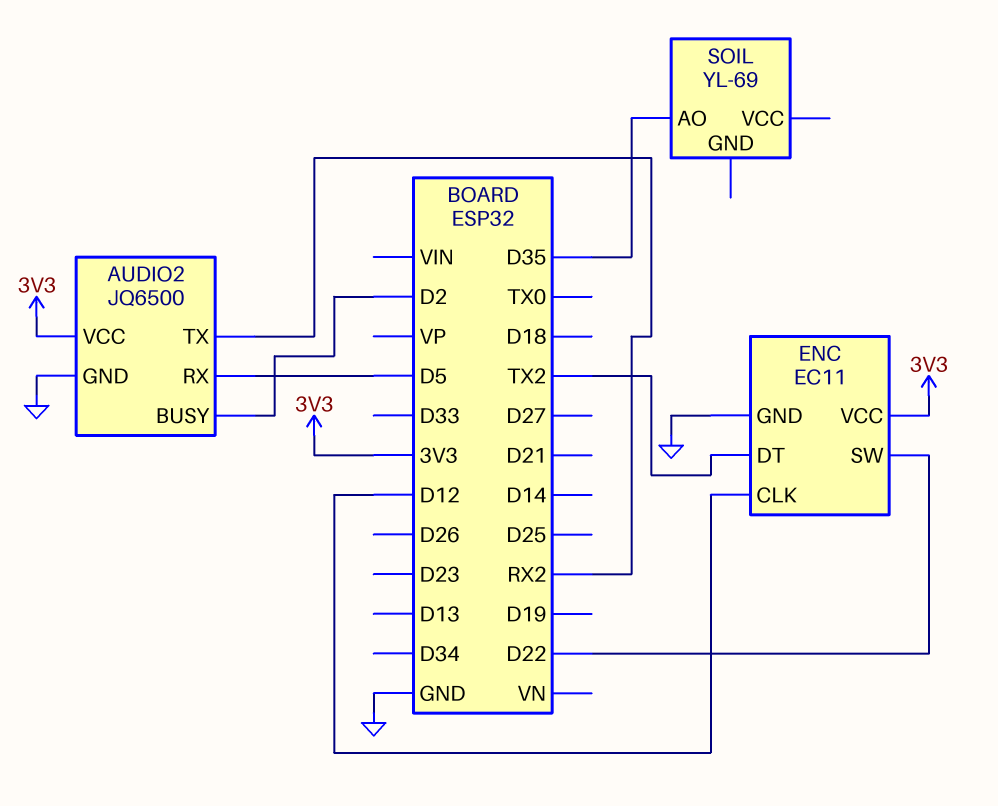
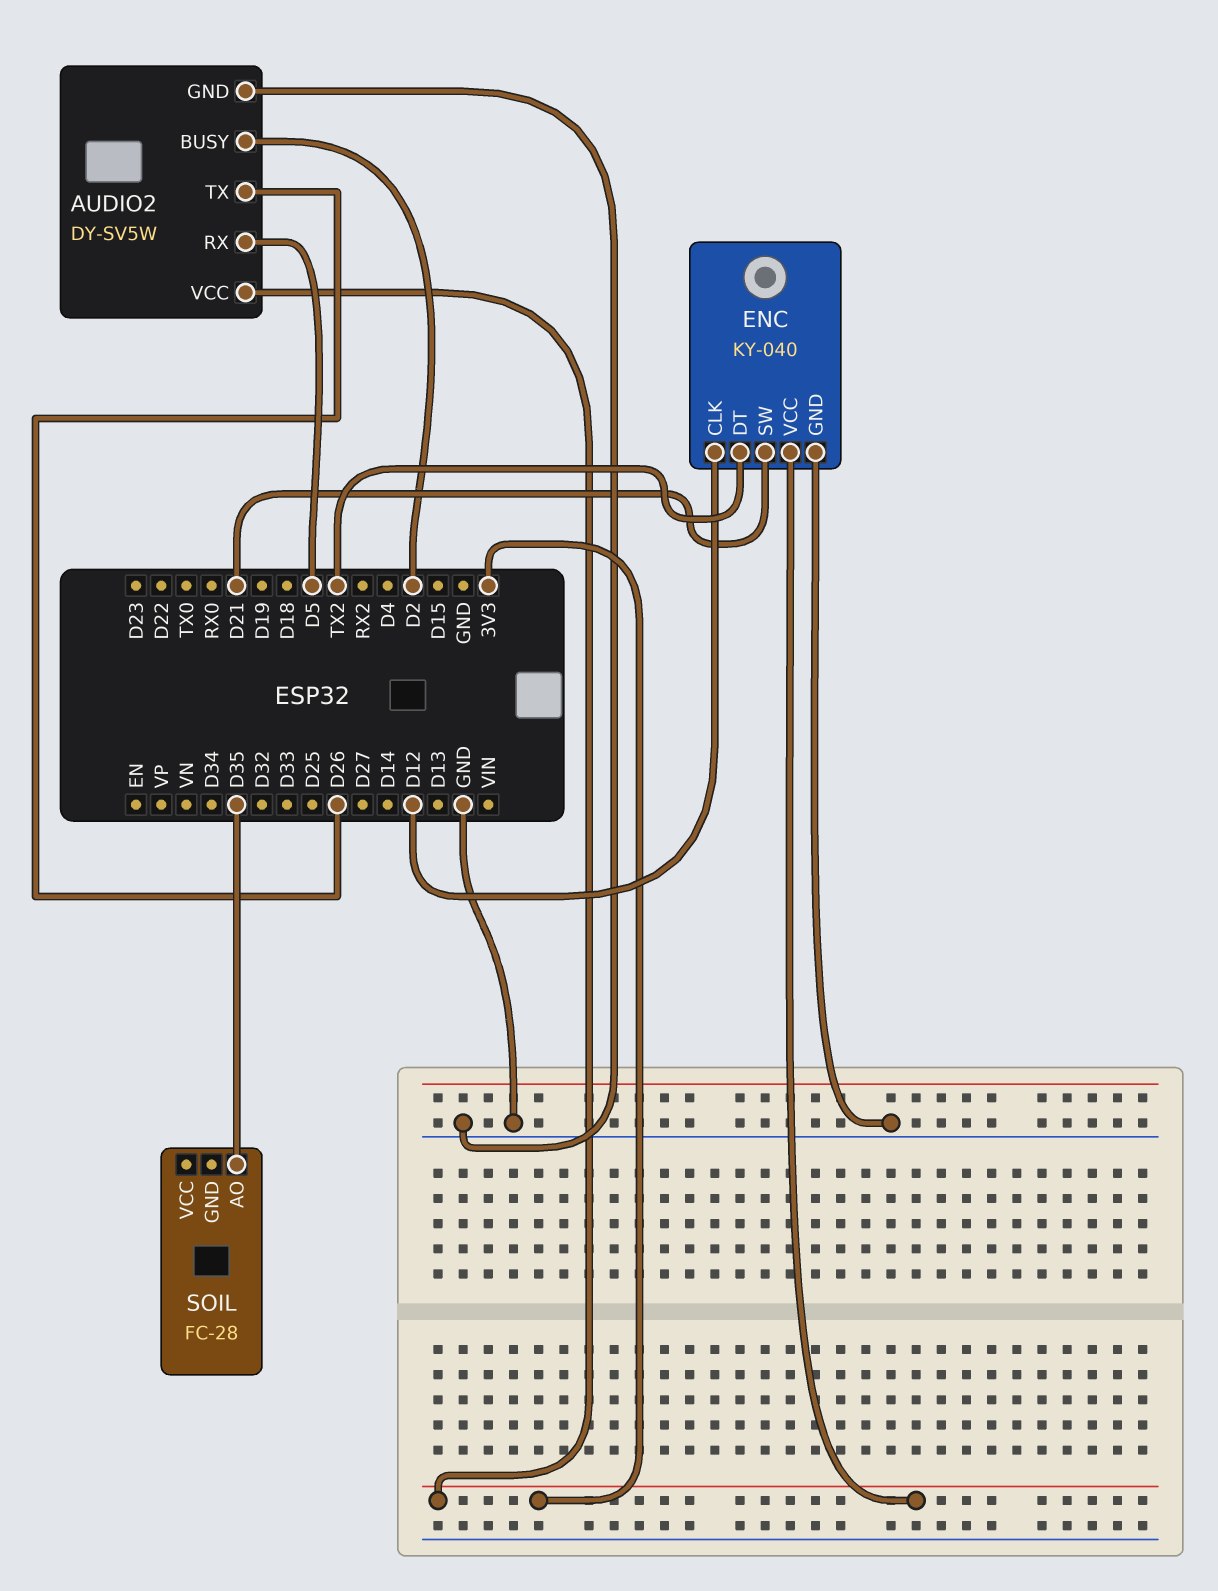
AUDIO2: JQ6500 -> DY-SV5W
AUDIO2 pin TX: RX2 -> D26
ENC: EC11 -> KY-040
ENC pin SW: D22 -> D21
SOIL: YL-69 -> FC-28

